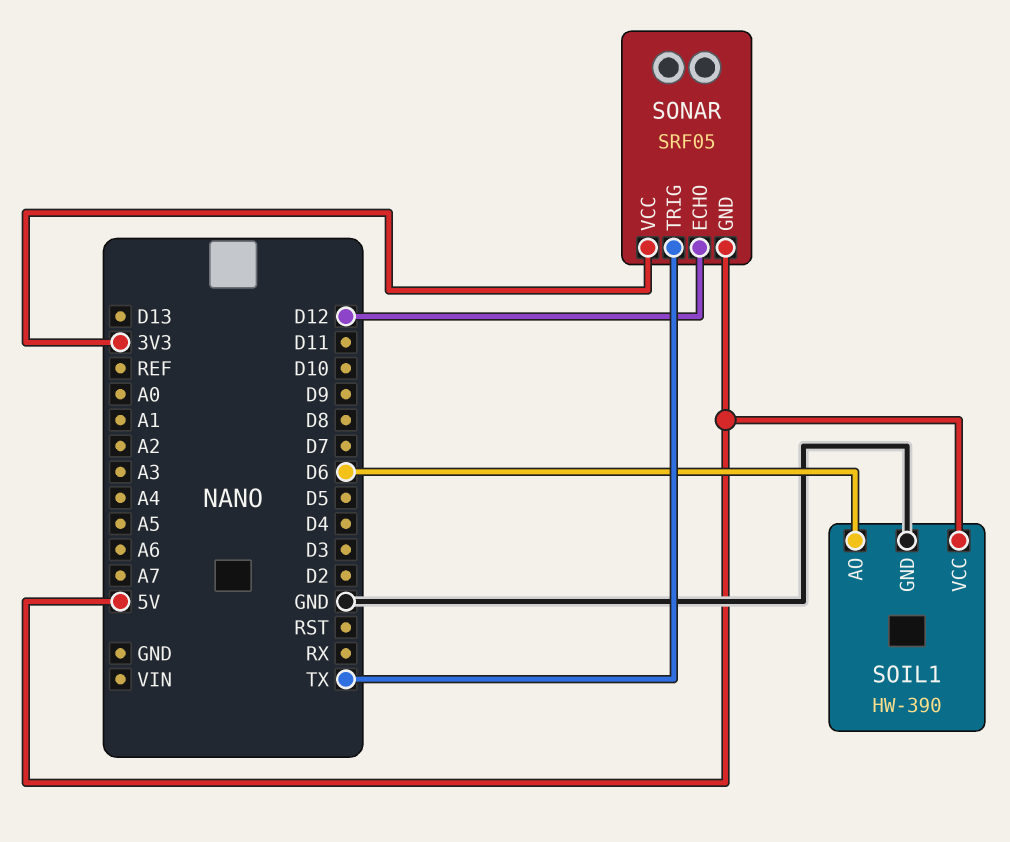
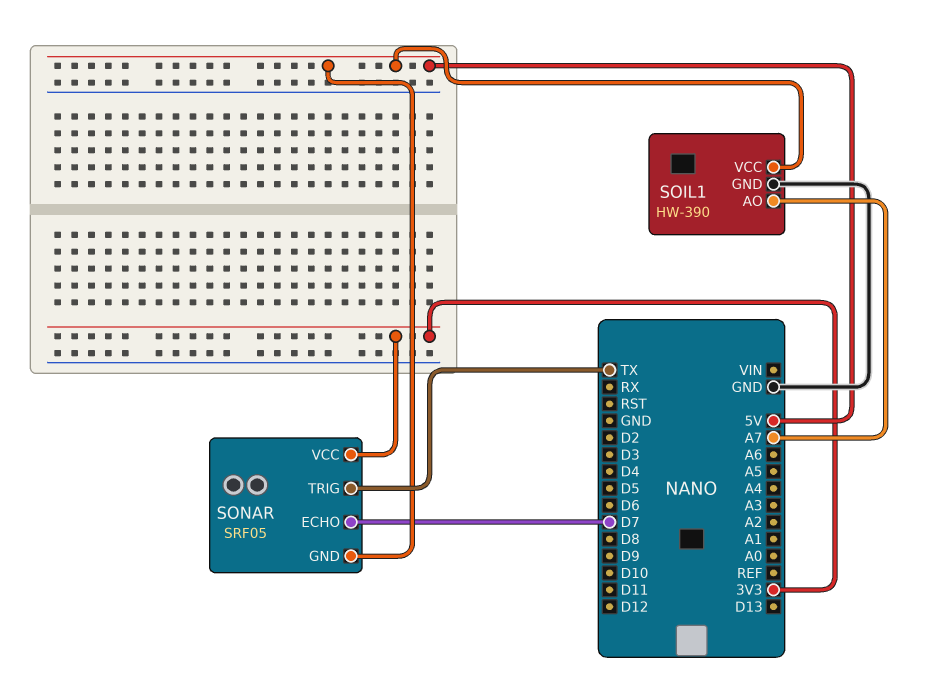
SOIL1 pin AO: D6 -> A7
SONAR pin ECHO: D12 -> D7

